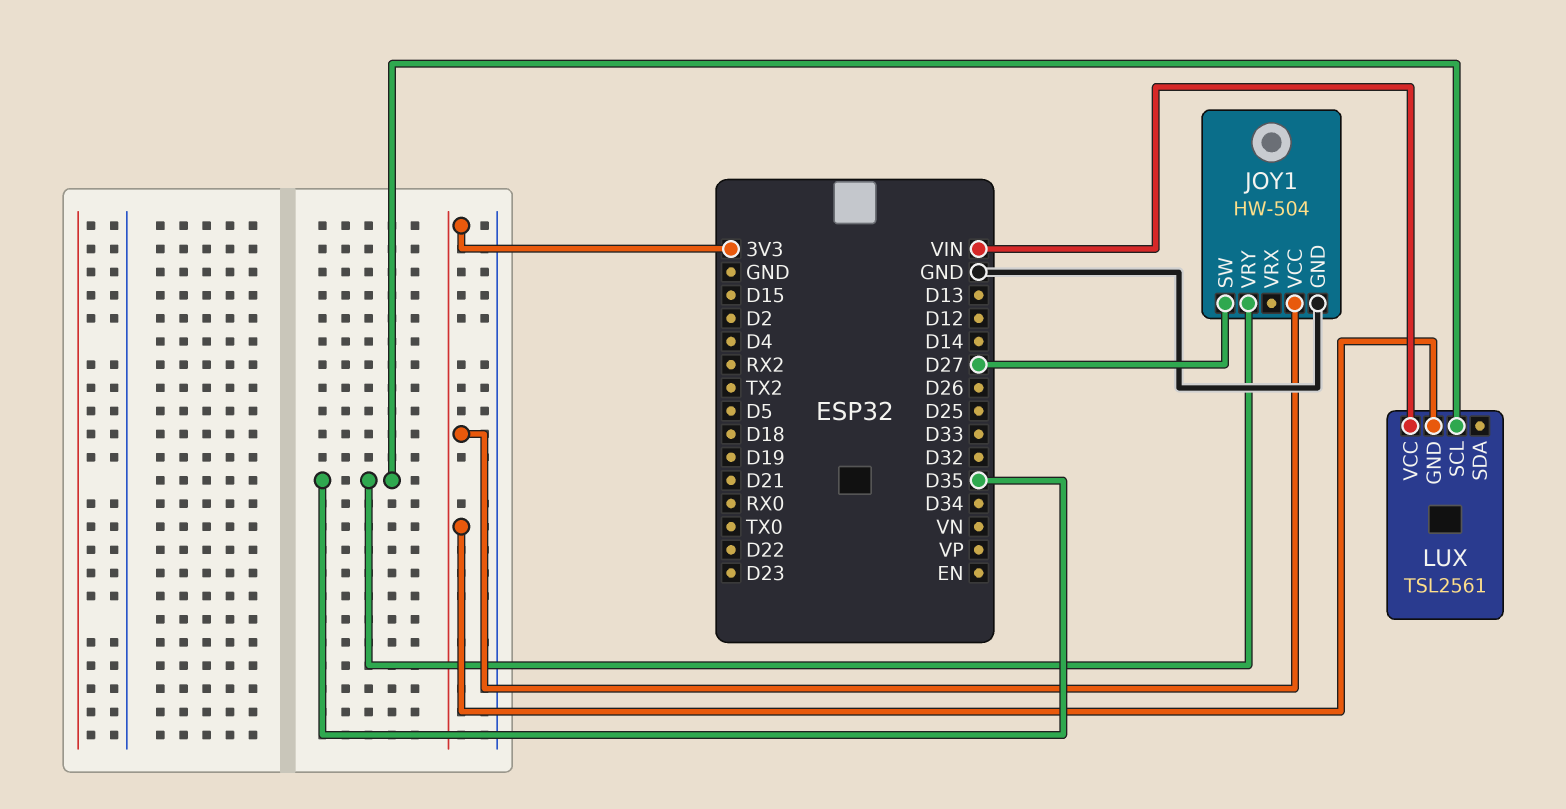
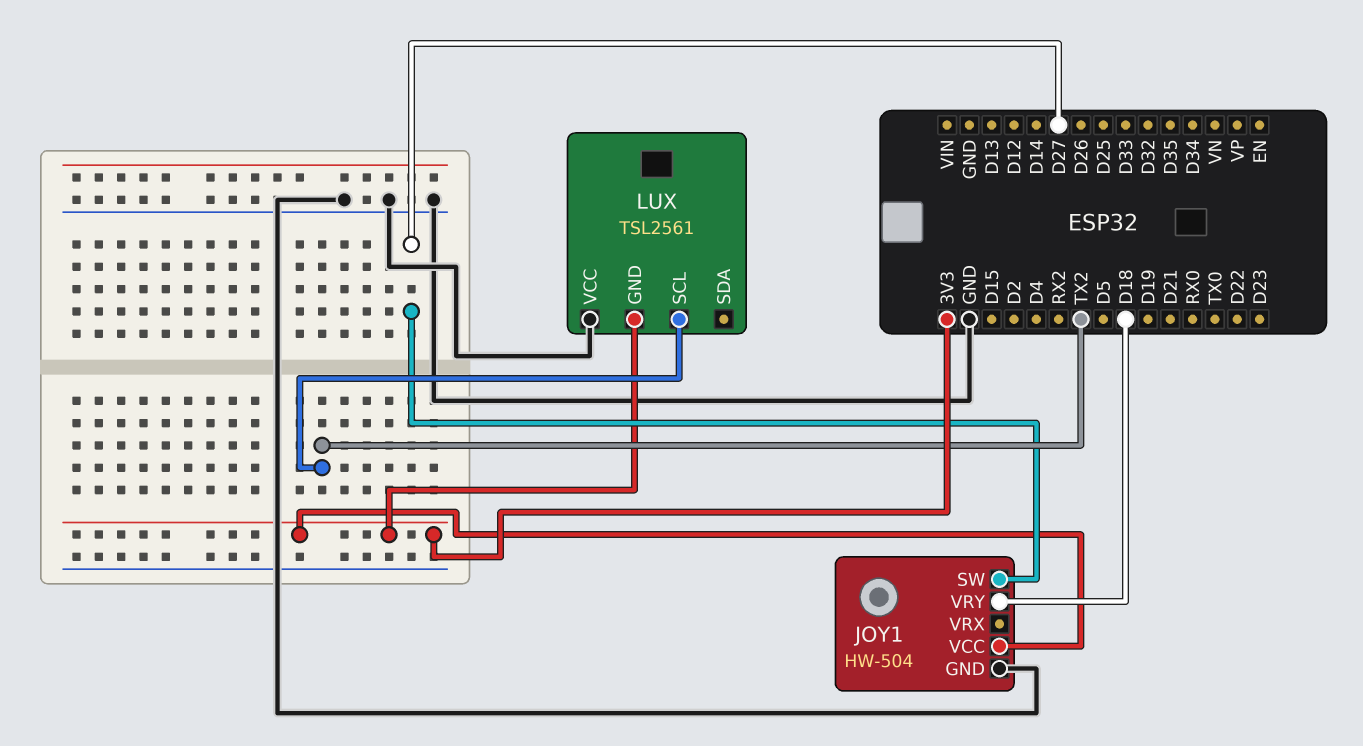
JOY1 pin VRY: D35 -> D18
LUX pin SCL: D35 -> TX2
LUX pin VCC: VIN -> GND

